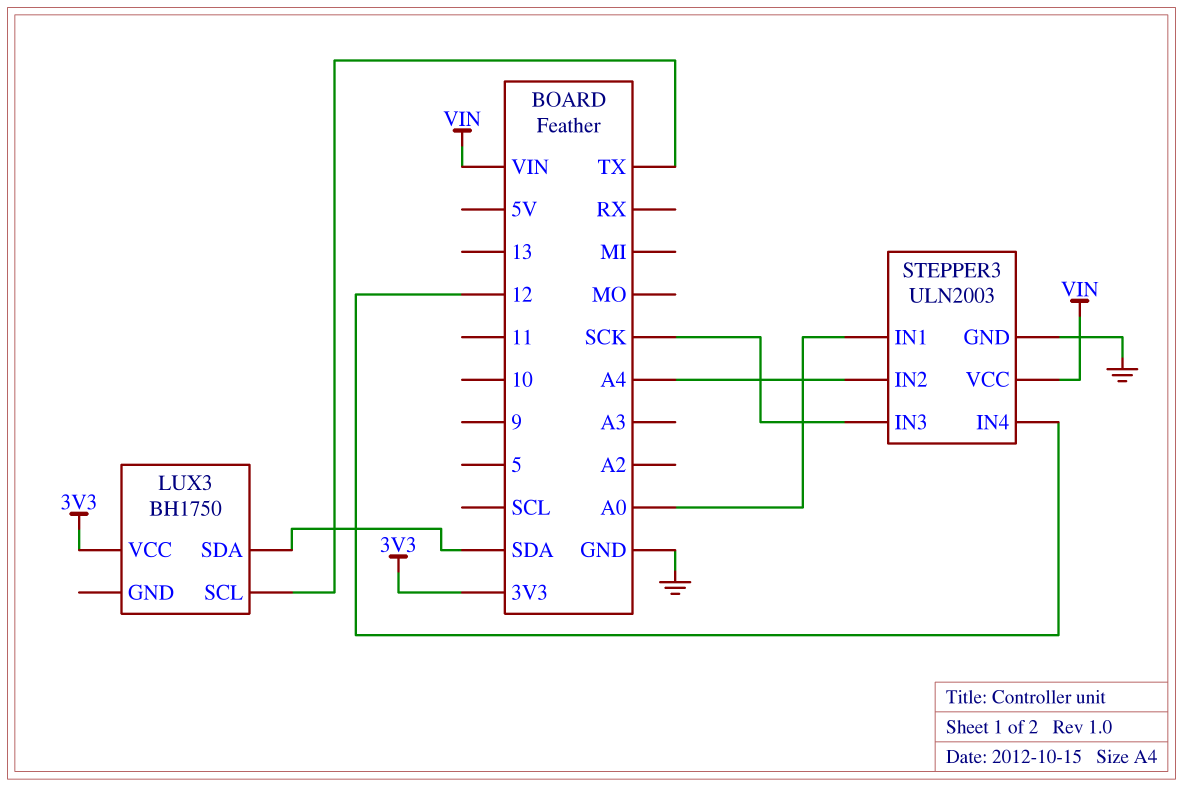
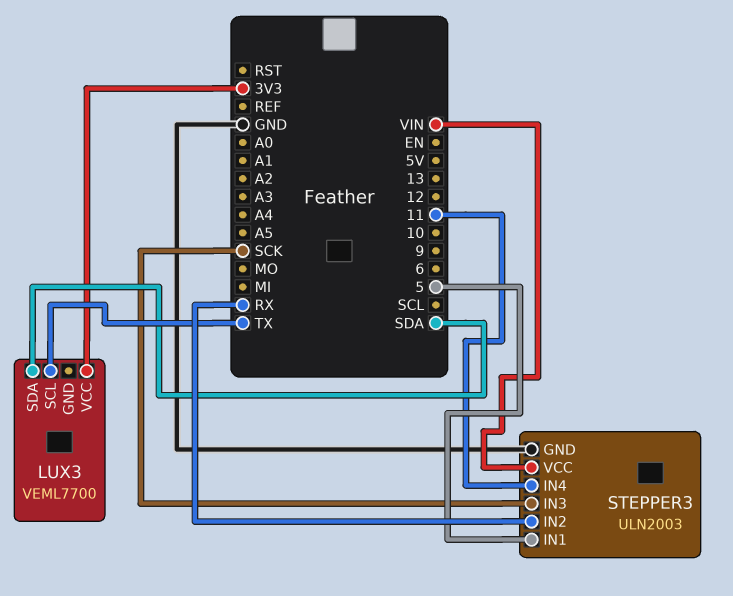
LUX3: BH1750 -> VEML7700
STEPPER3 pin IN1: A0 -> 5
STEPPER3 pin IN2: A4 -> RX
STEPPER3 pin IN4: 12 -> 11

